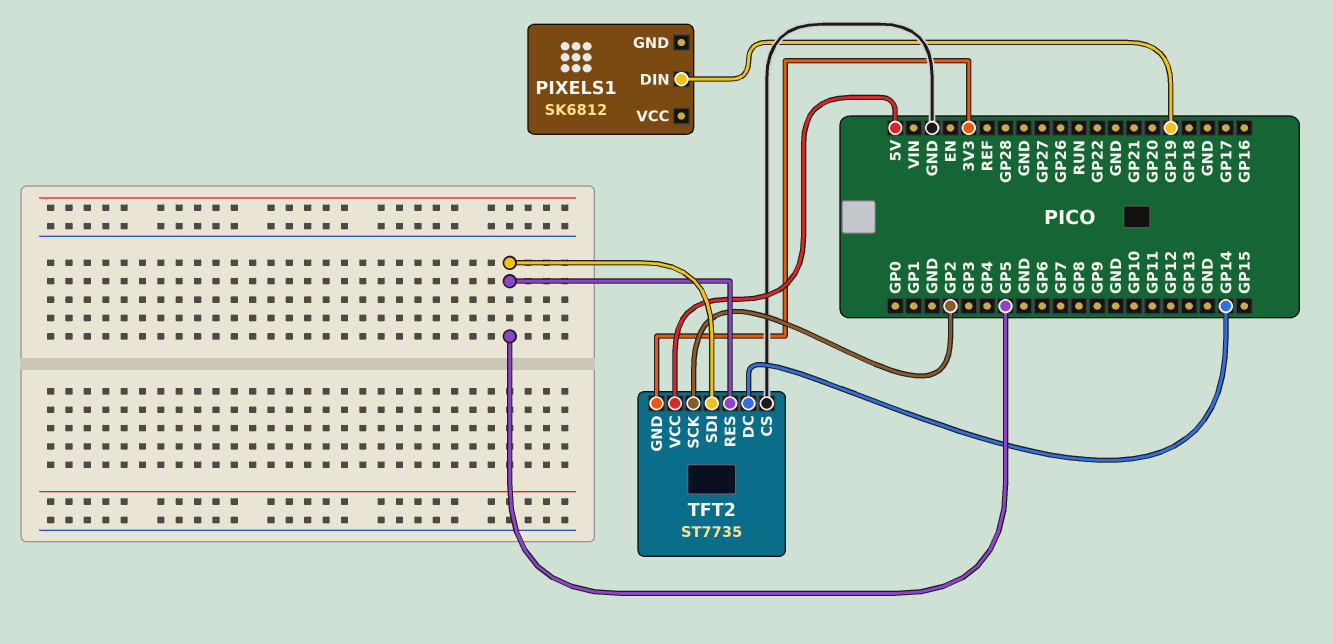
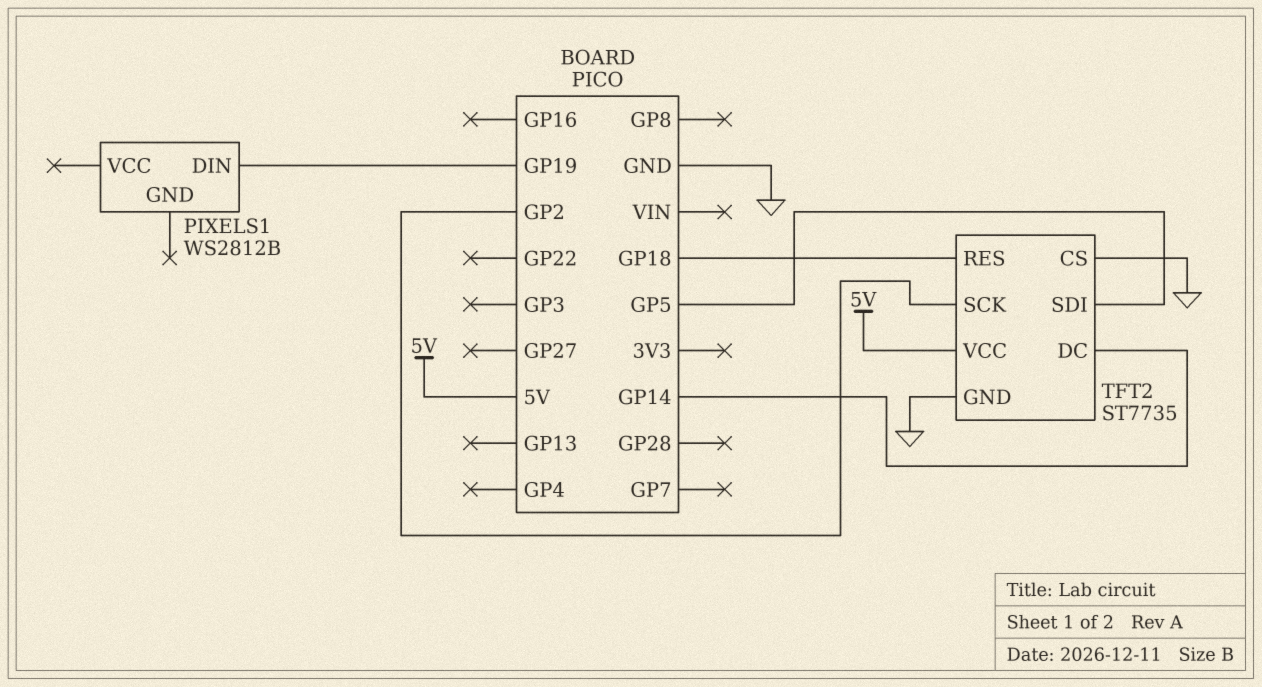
PIXELS1: SK6812 -> WS2812B
TFT2 pin GND: 3V3 -> GND
TFT2 pin RES: GP5 -> GP18

